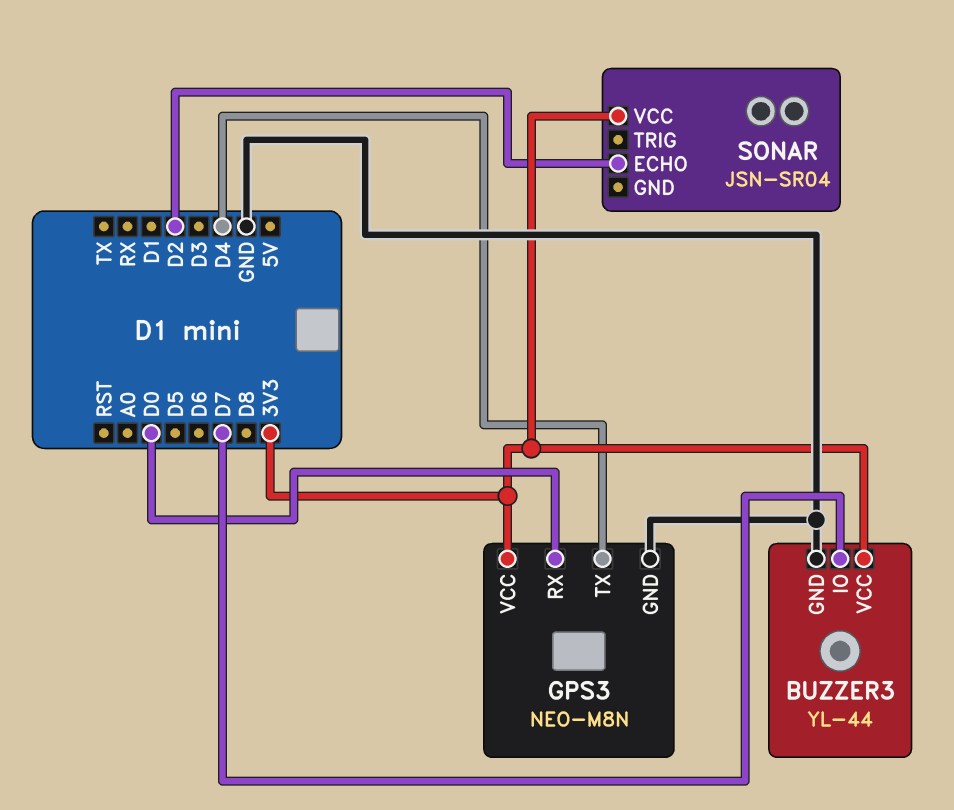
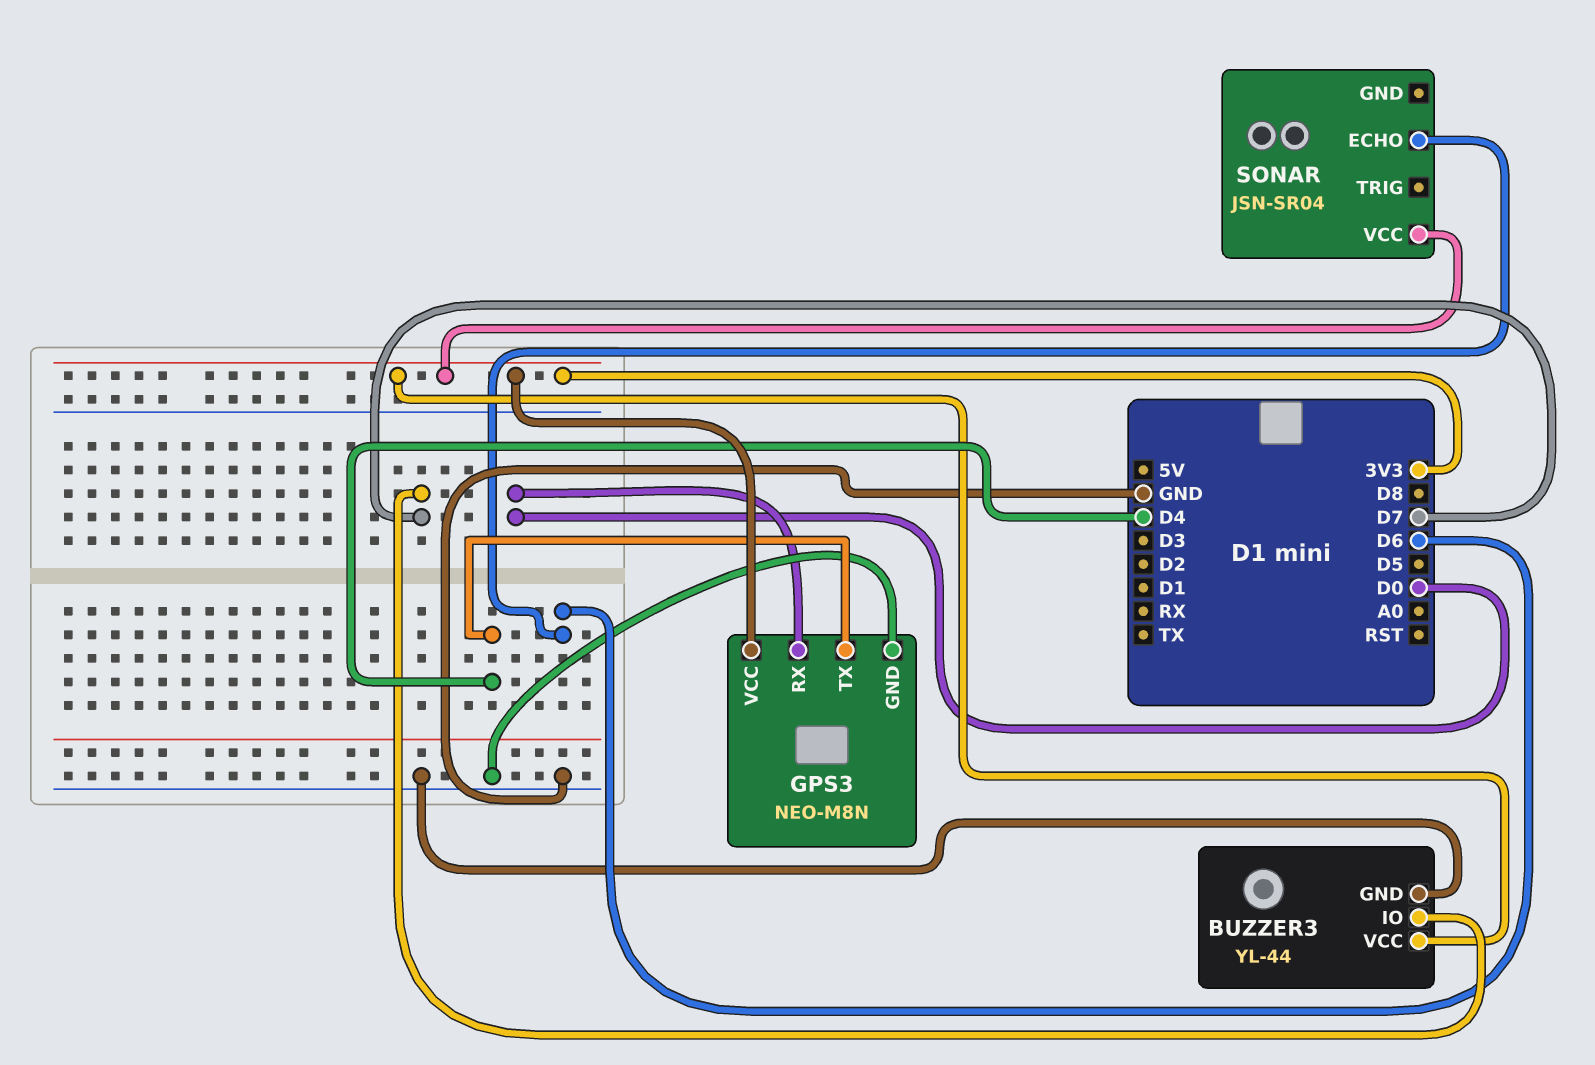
SONAR pin ECHO: D2 -> D6

